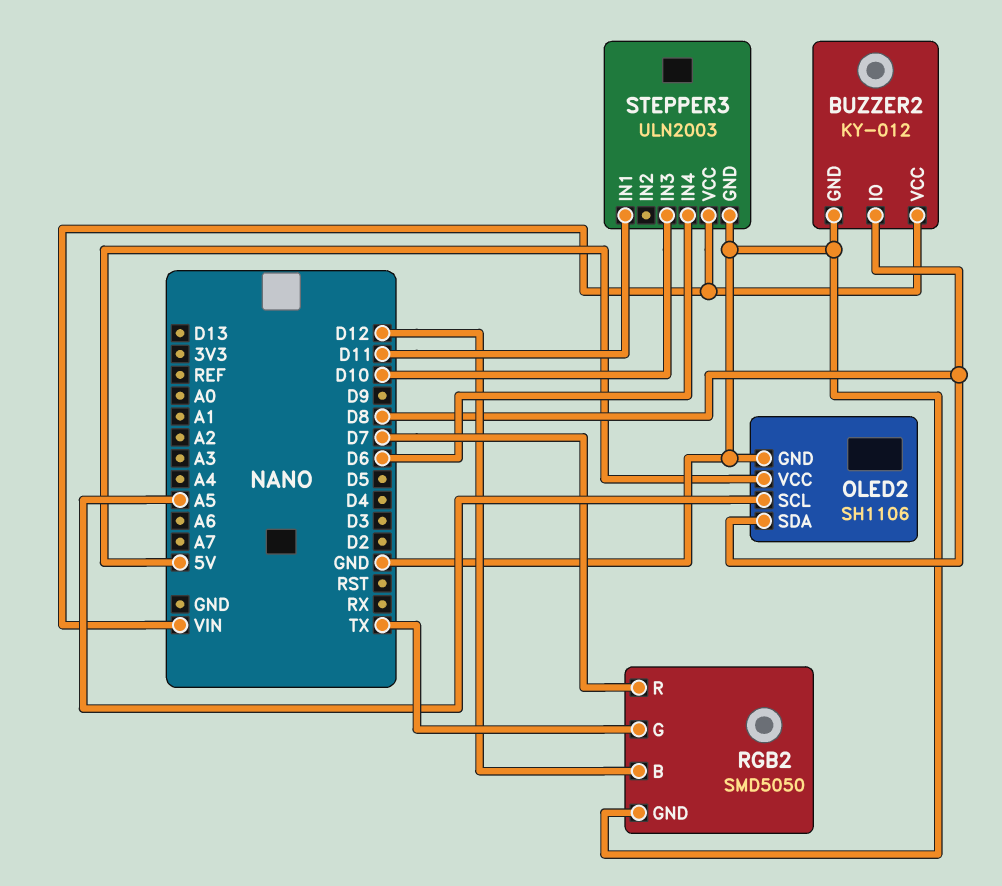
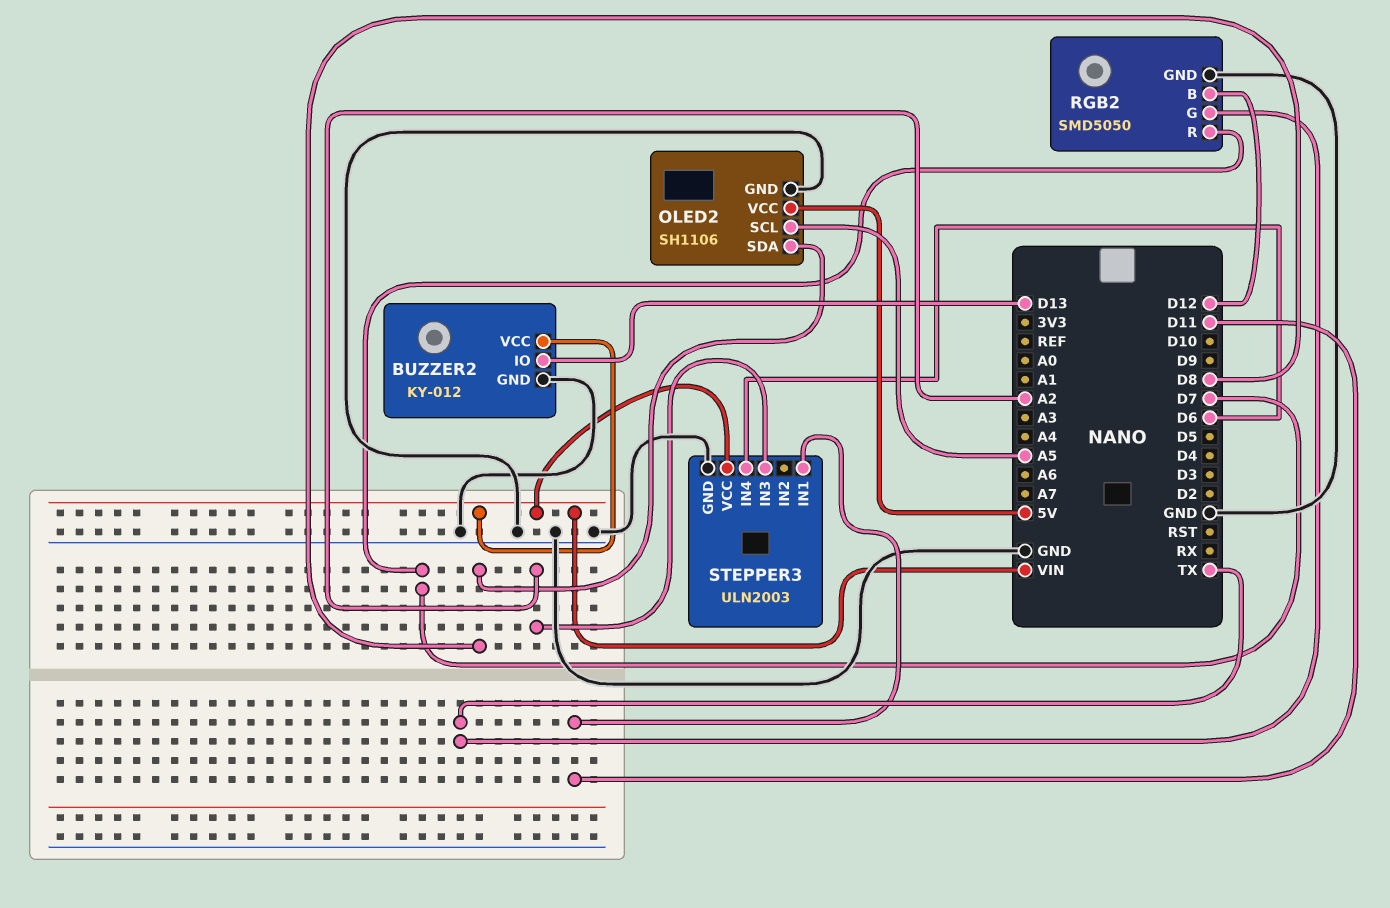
BUZZER2 pin IO: D8 -> D13
STEPPER3 pin IN3: D10 -> A2

